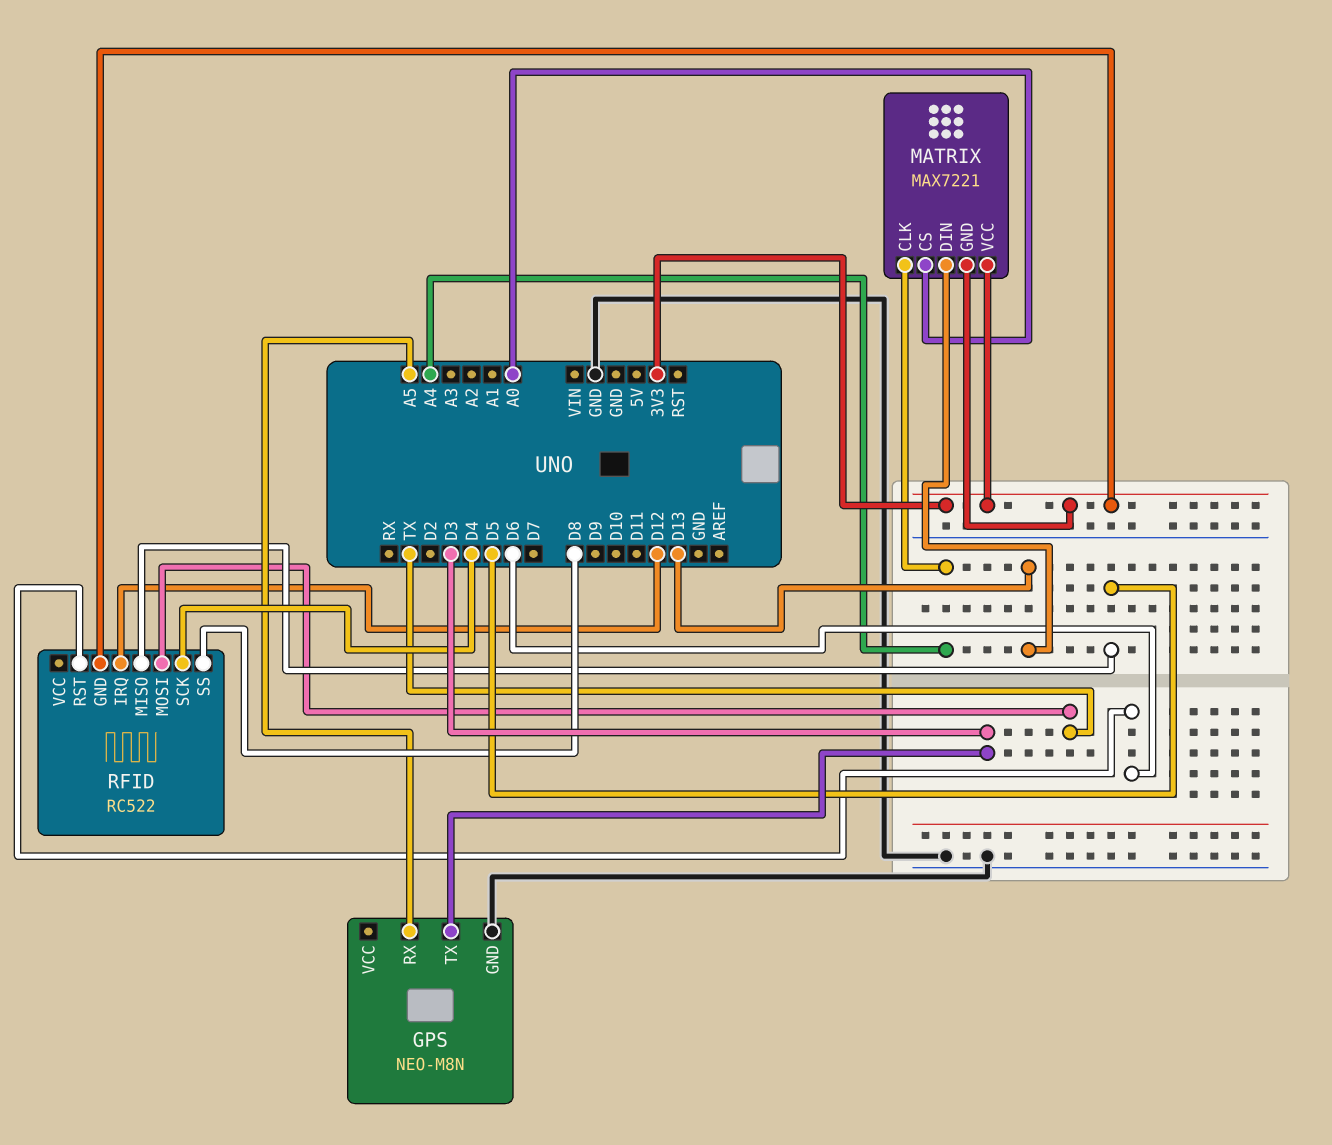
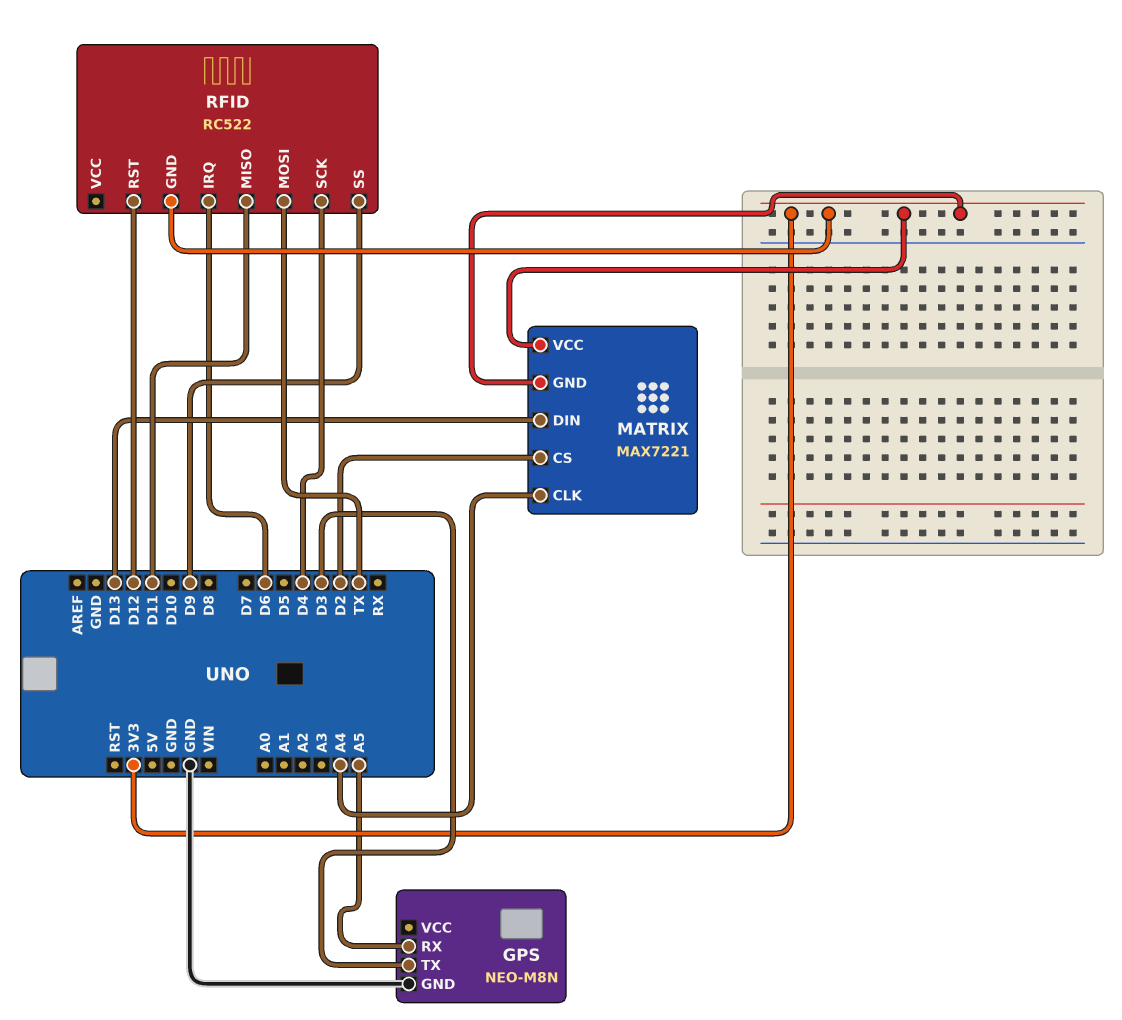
MATRIX pin CS: A0 -> D2
RFID pin IRQ: D12 -> D6
RFID pin MISO: D5 -> D11
RFID pin RST: D6 -> D12
RFID pin SS: D8 -> D9

